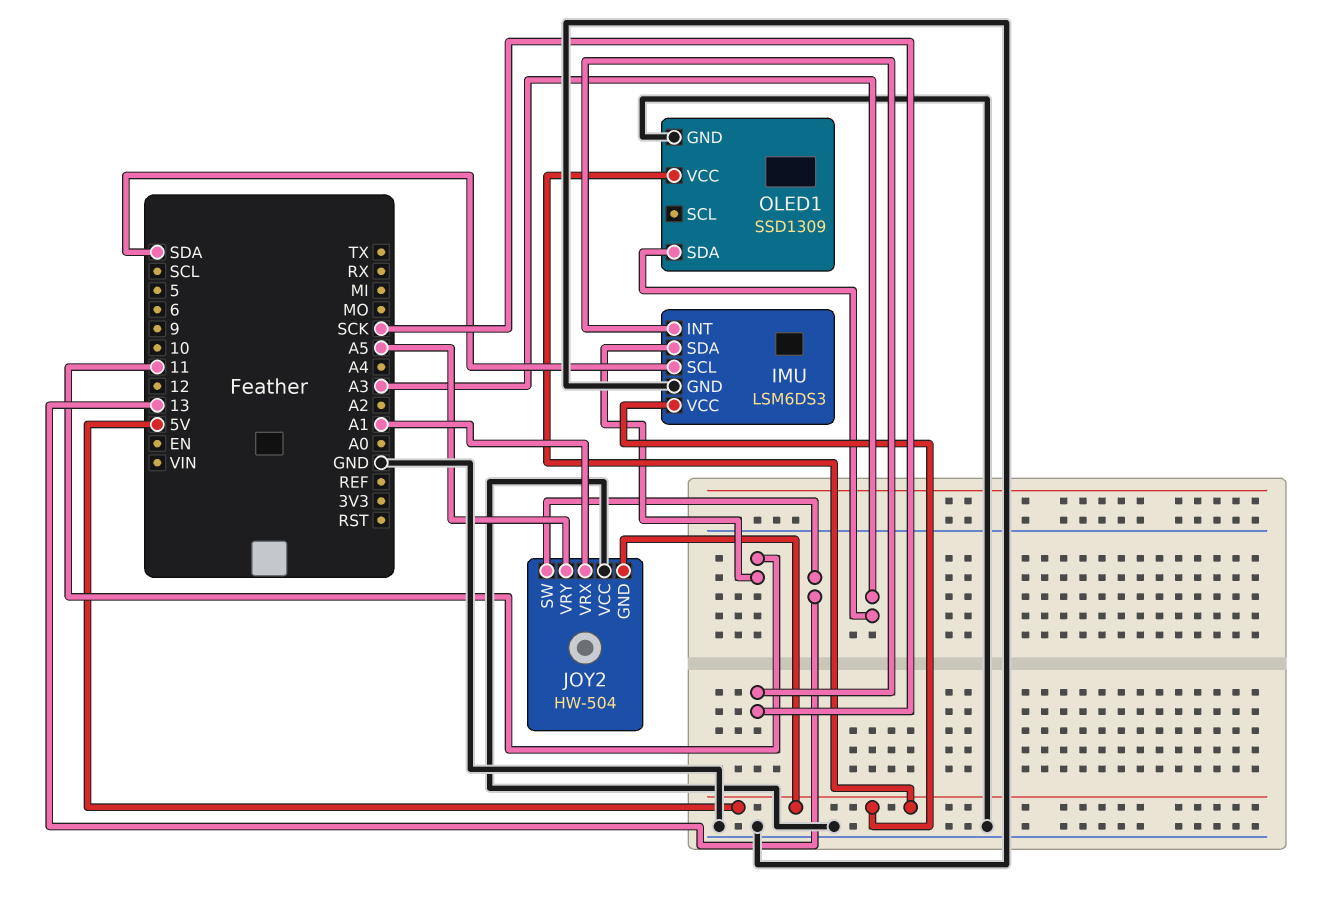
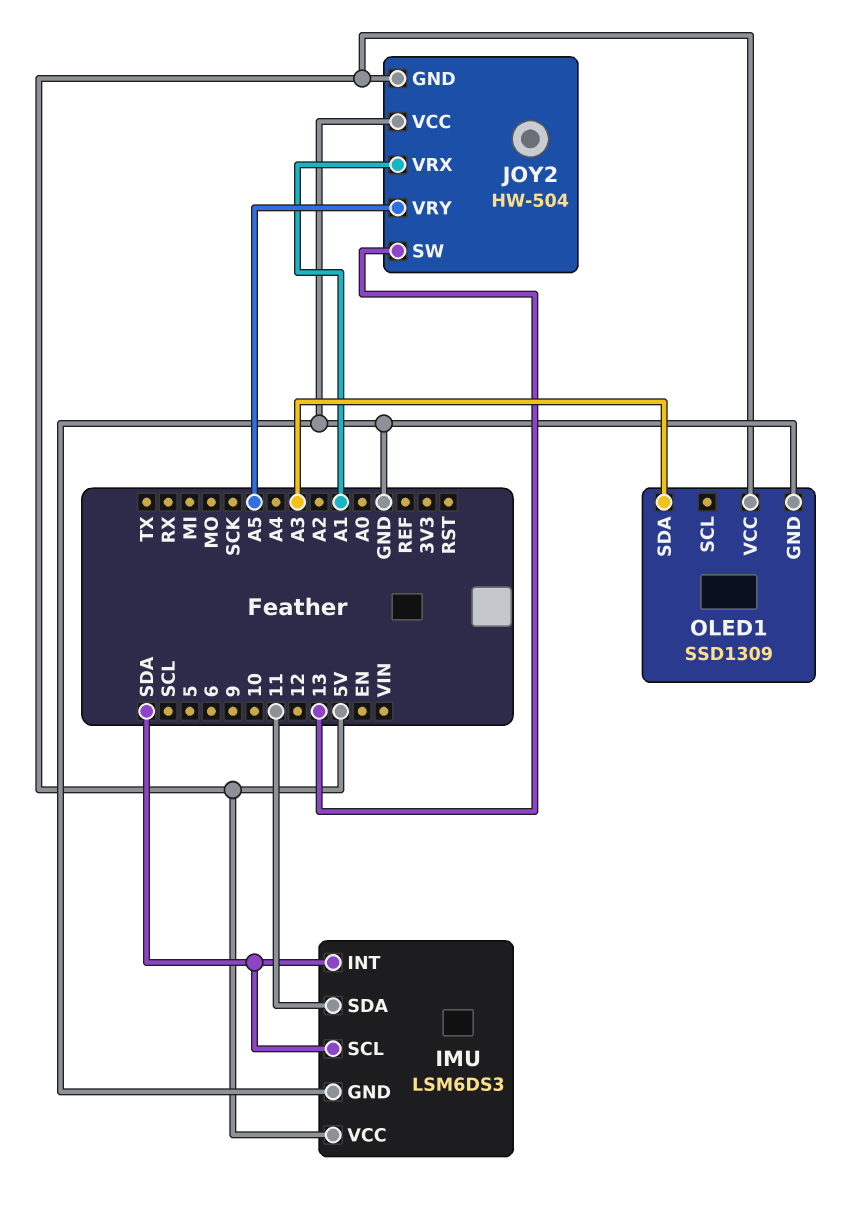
IMU pin INT: SCK -> SDA

